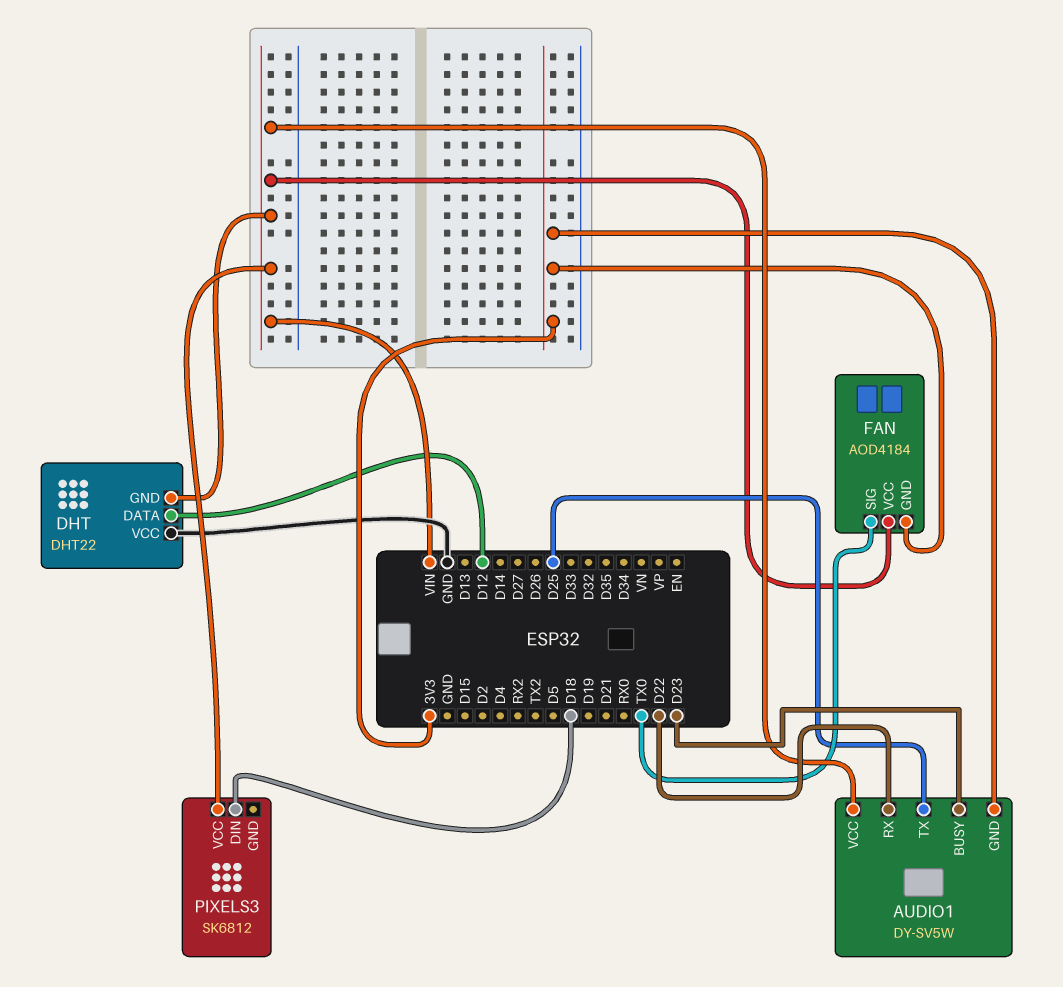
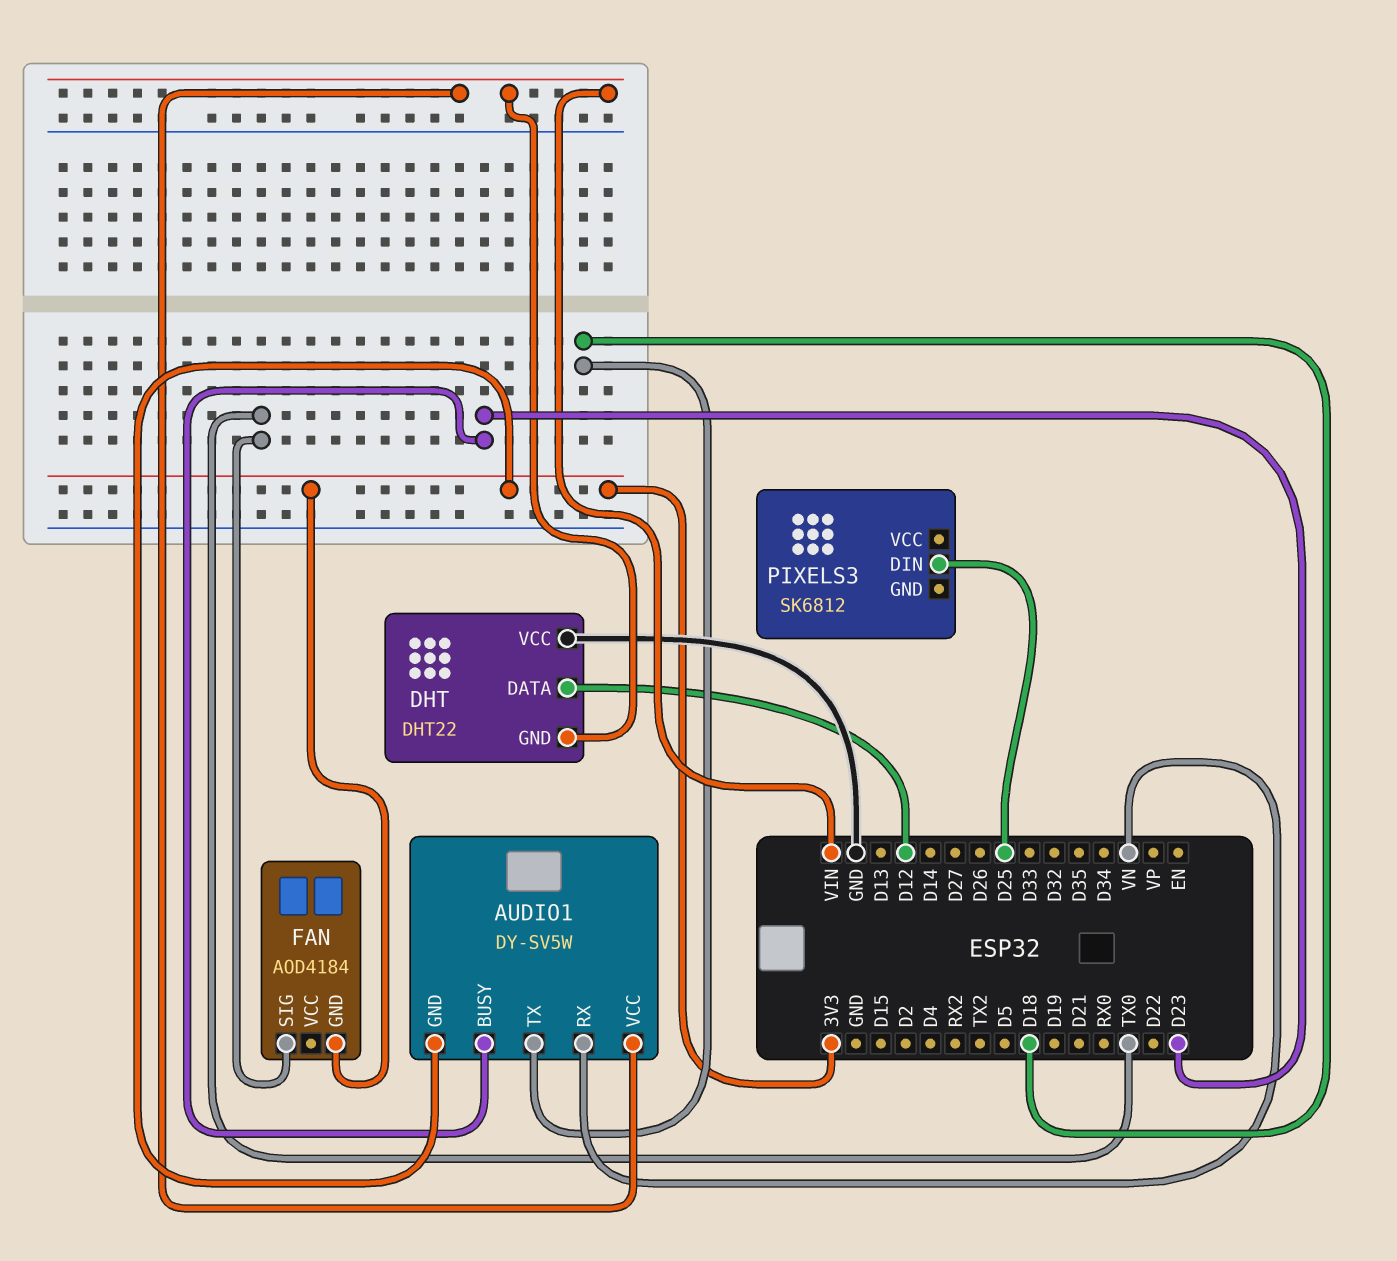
AUDIO1 pin RX: D22 -> VN
AUDIO1 pin TX: D25 -> D18
FAN pin VCC: VIN -> none
PIXELS3 pin DIN: D18 -> D25
PIXELS3 pin VCC: VIN -> none

